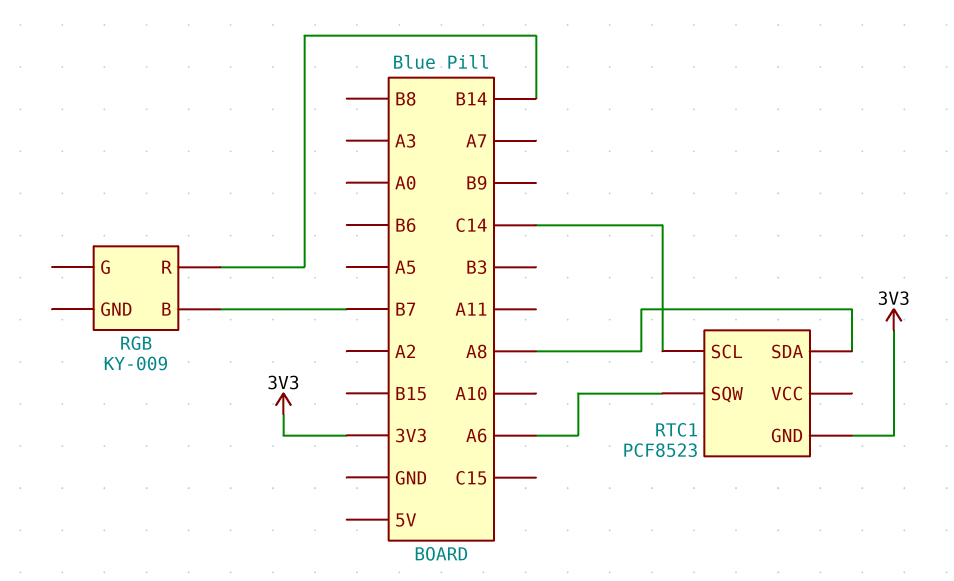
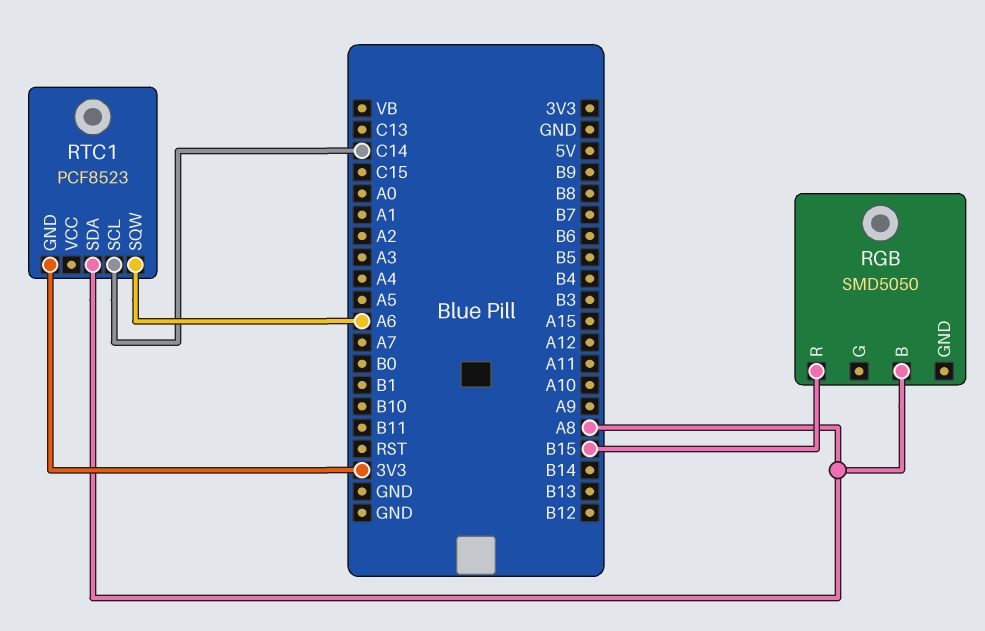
RGB: KY-009 -> SMD5050
RGB pin B: B7 -> A8
RGB pin R: B14 -> B15

